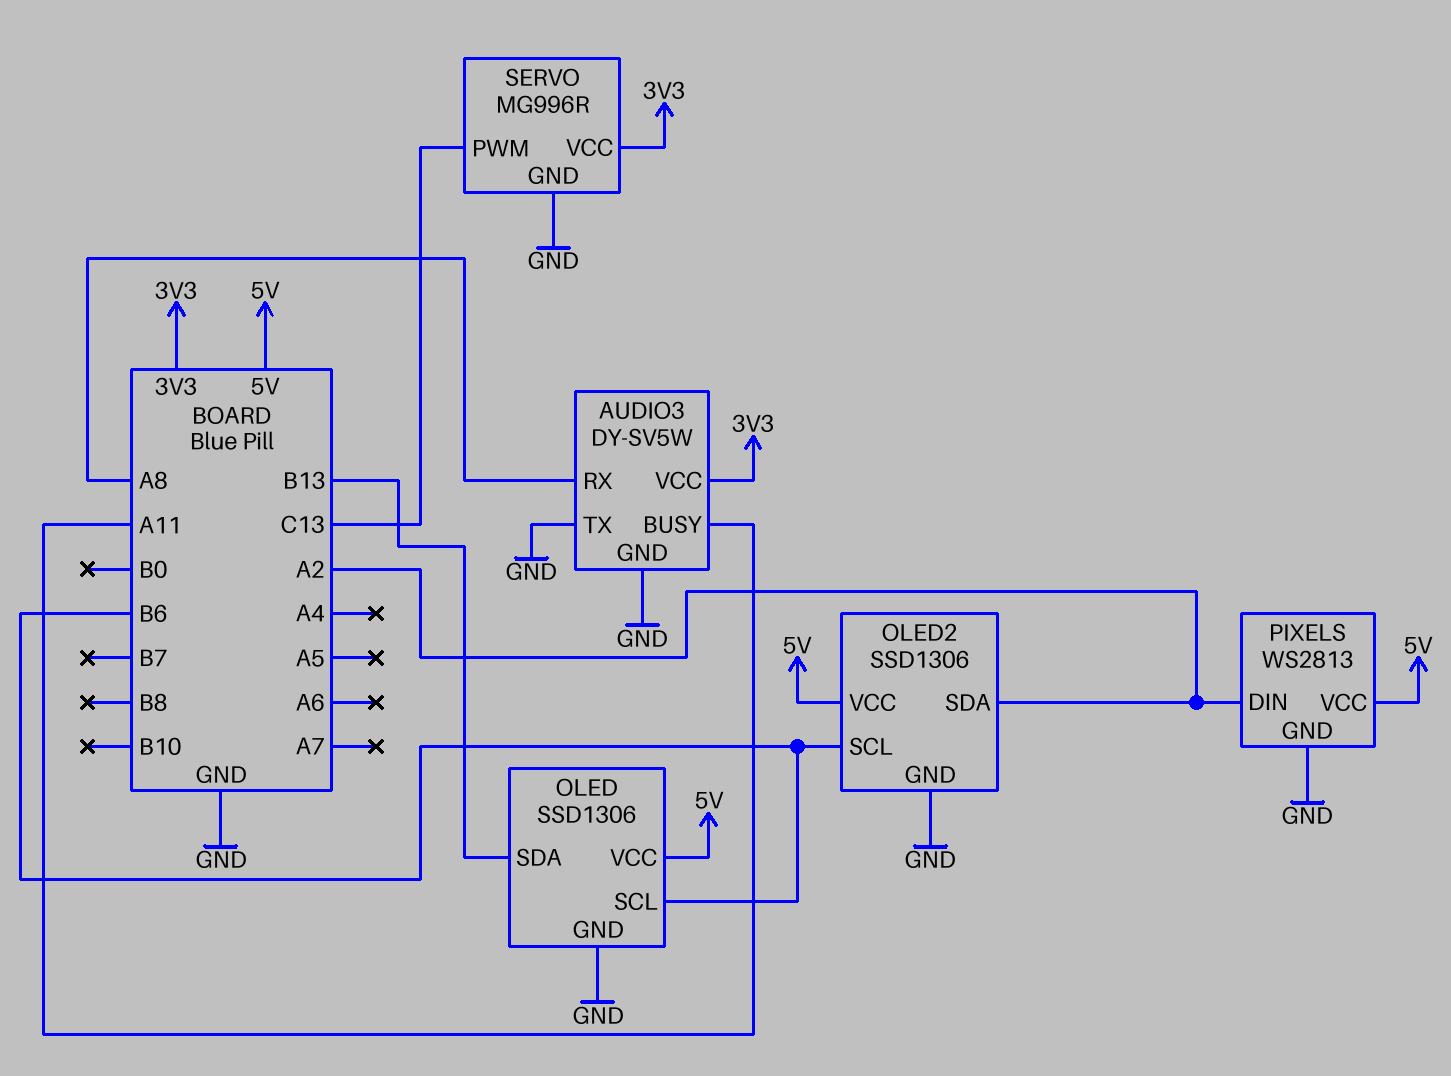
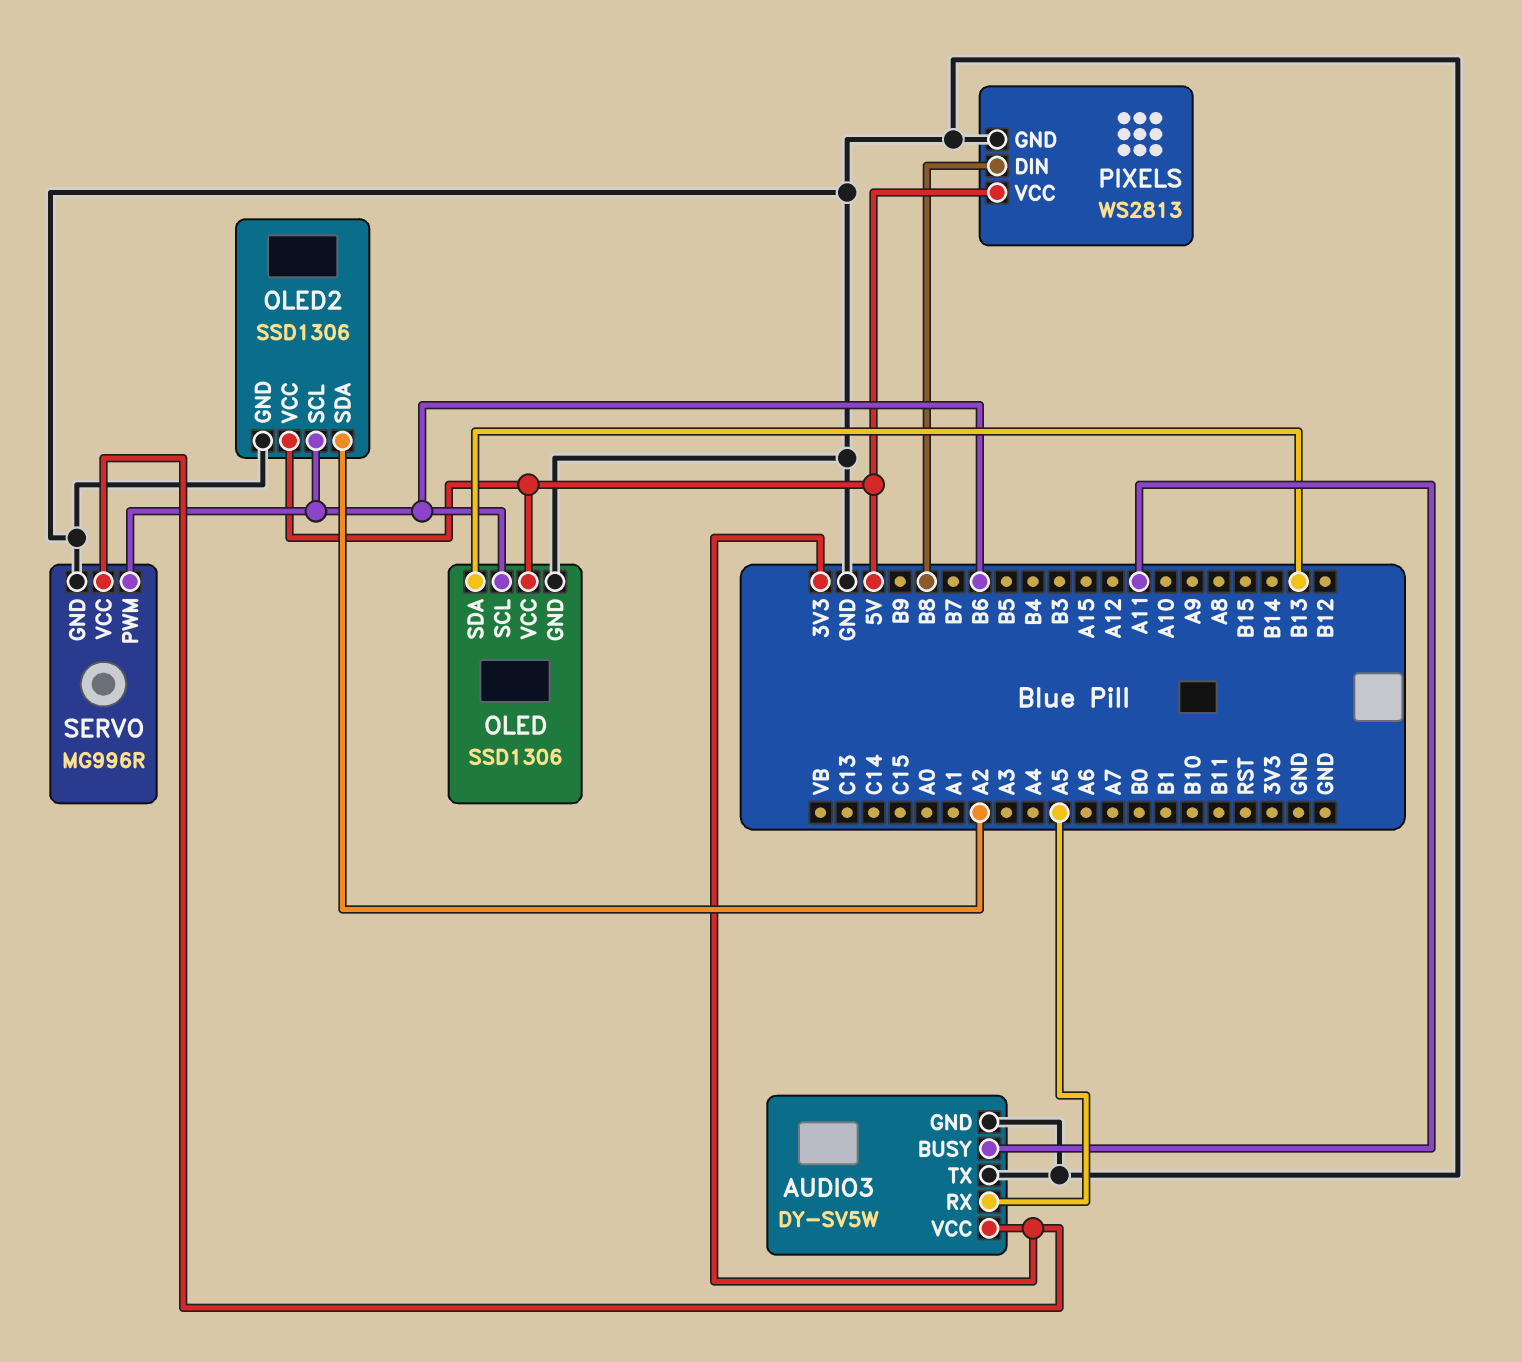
AUDIO3 pin RX: A8 -> A5
PIXELS pin DIN: A2 -> B8
SERVO pin PWM: C13 -> B6

